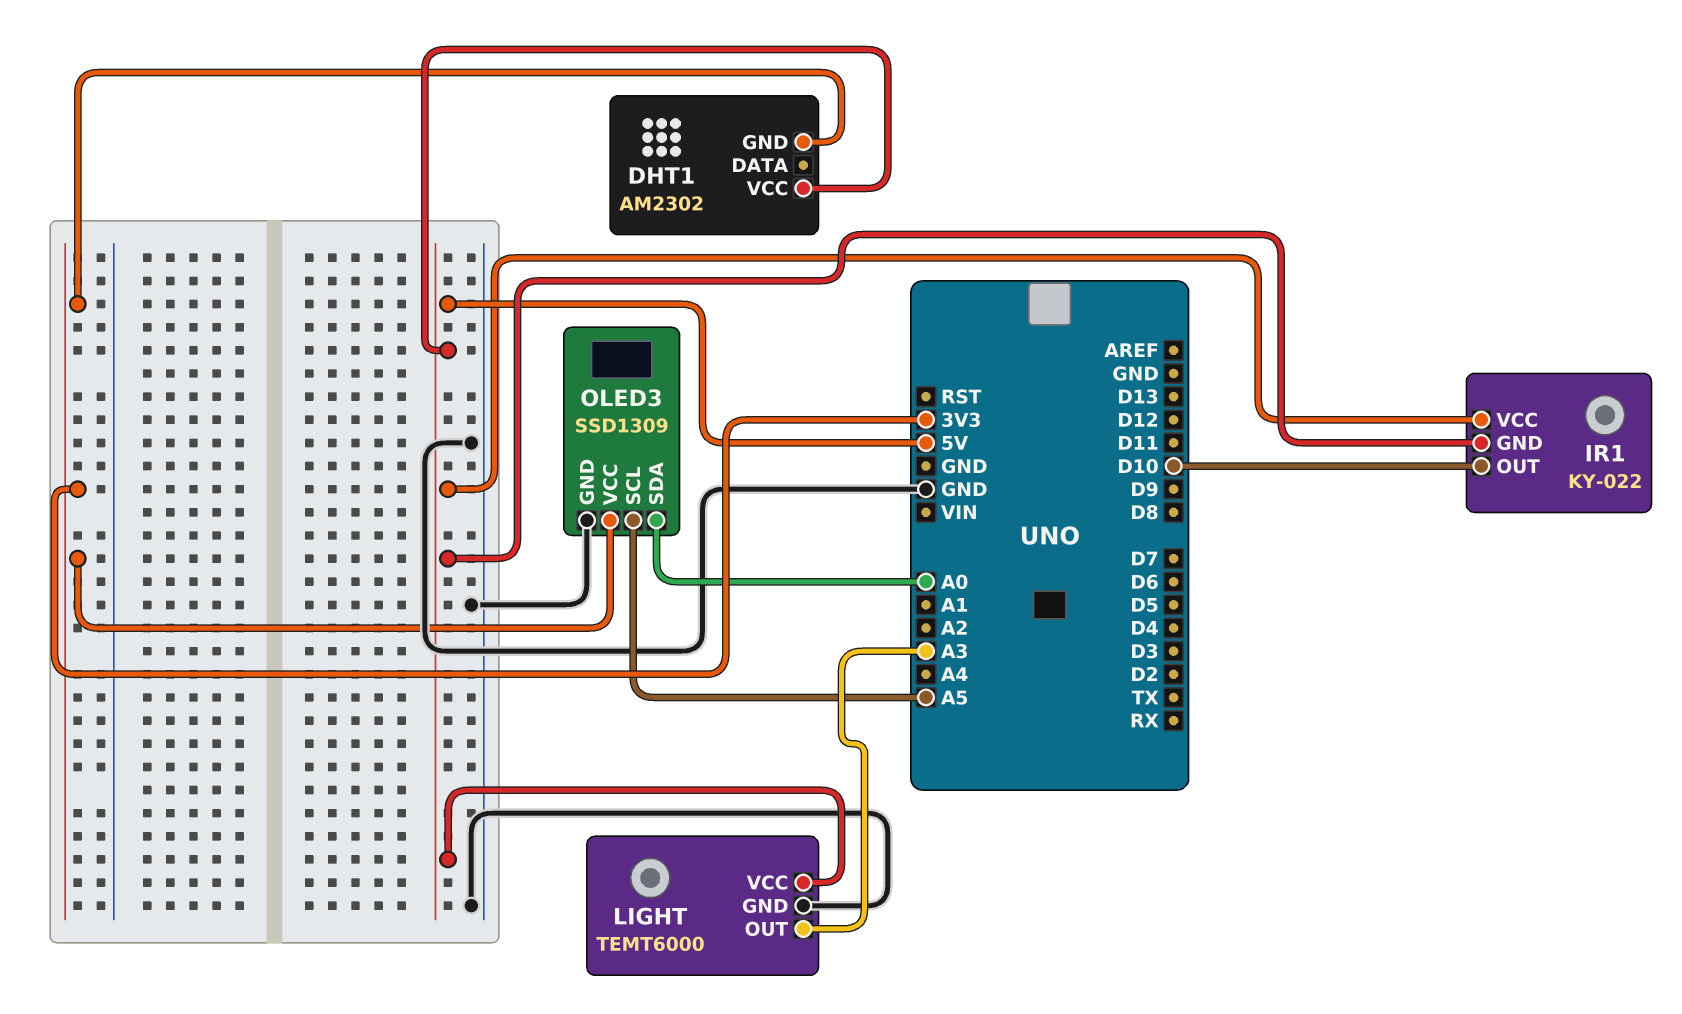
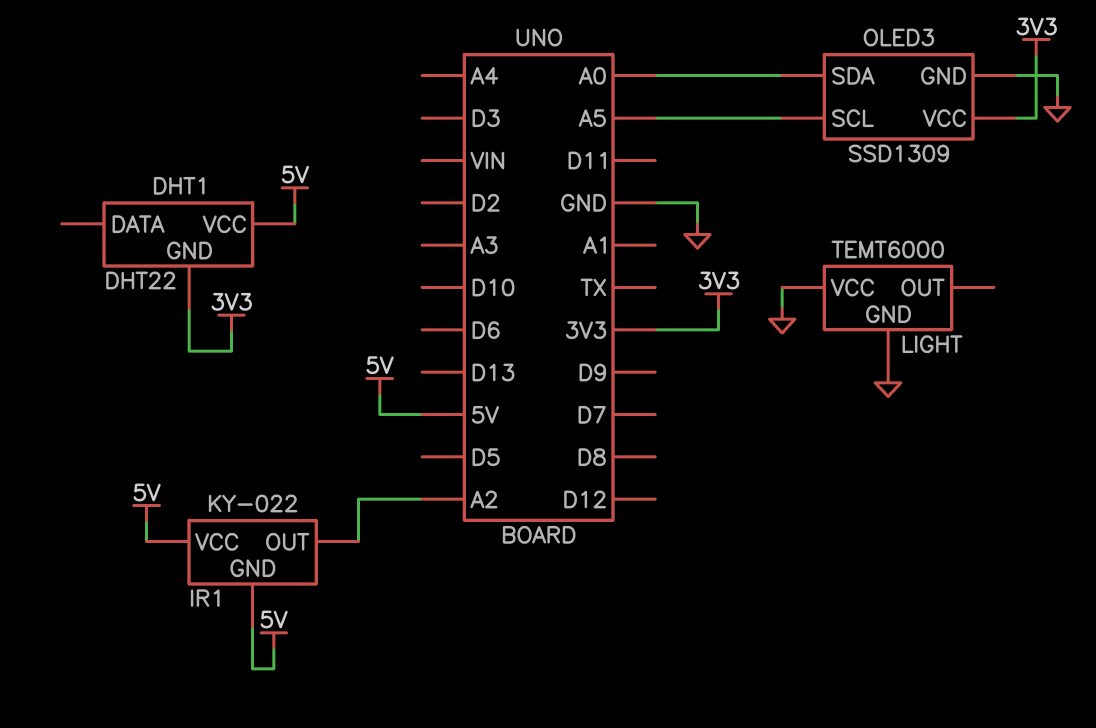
DHT1: AM2302 -> DHT22
IR1 pin OUT: D10 -> A2
LIGHT pin OUT: A3 -> none
LIGHT pin VCC: 5V -> GND

